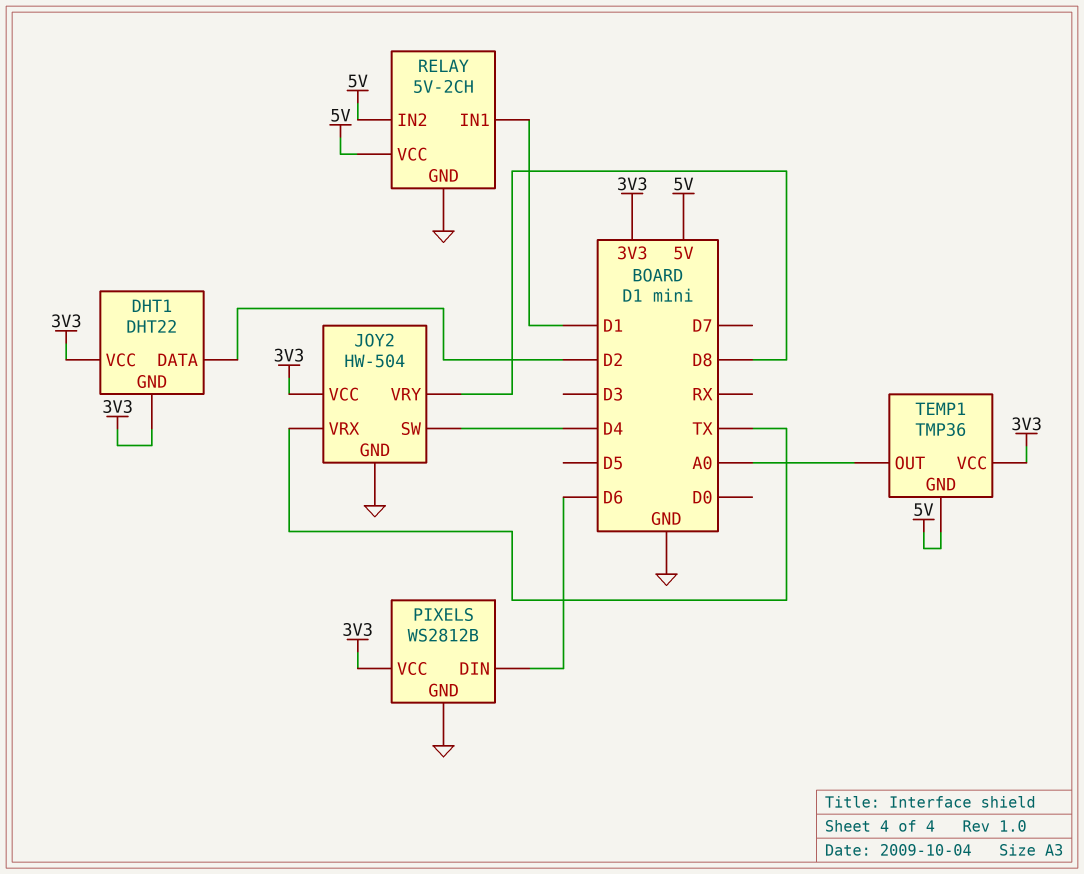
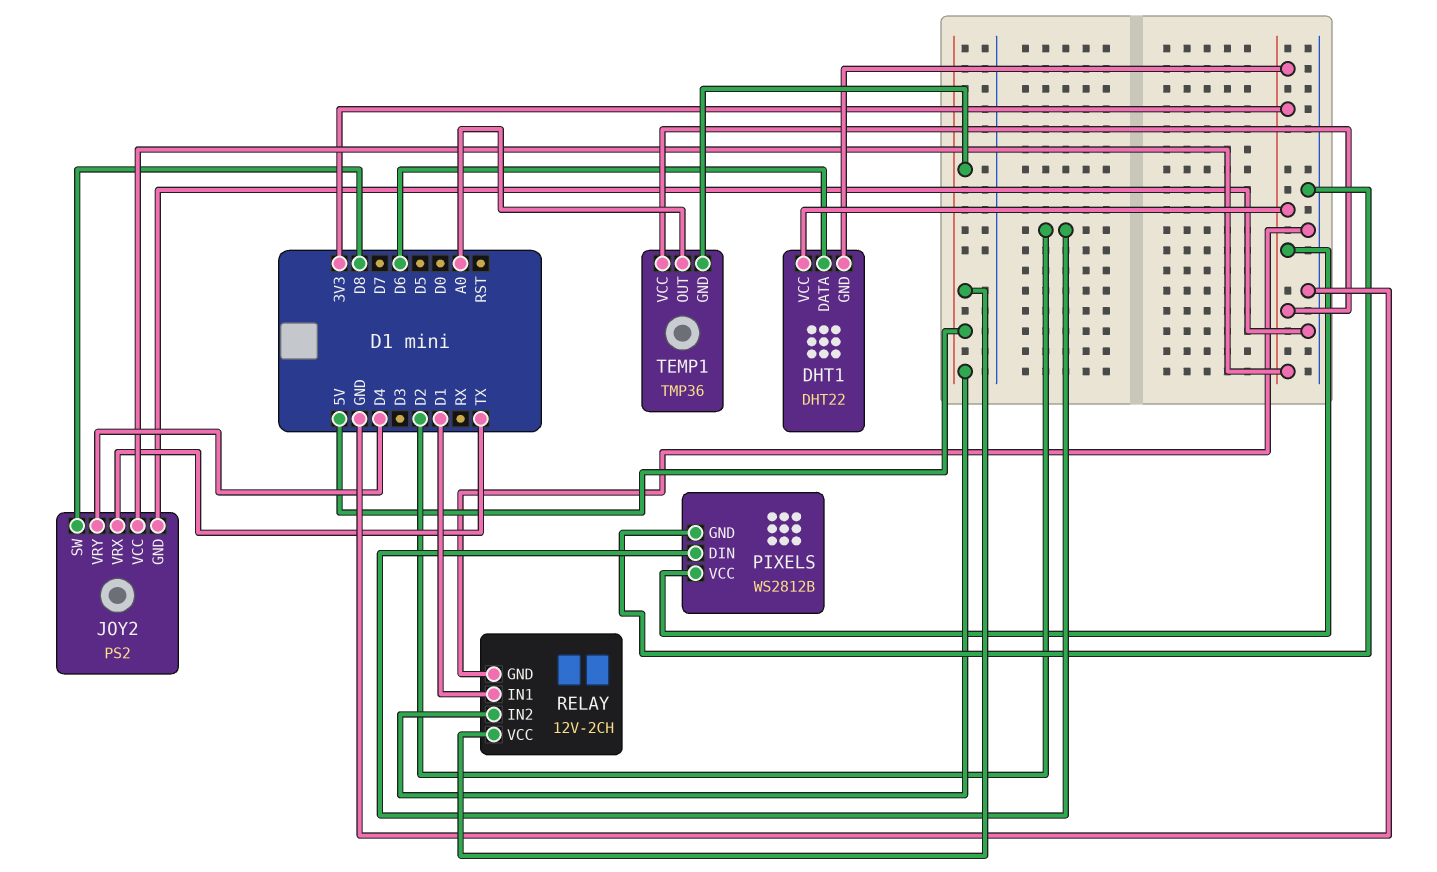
DHT1 pin DATA: D2 -> D6
JOY2: HW-504 -> PS2
JOY2 pin SW: D4 -> D8
JOY2 pin VRY: D8 -> D4
PIXELS pin DIN: D6 -> D2
RELAY: 5V-2CH -> 12V-2CH

